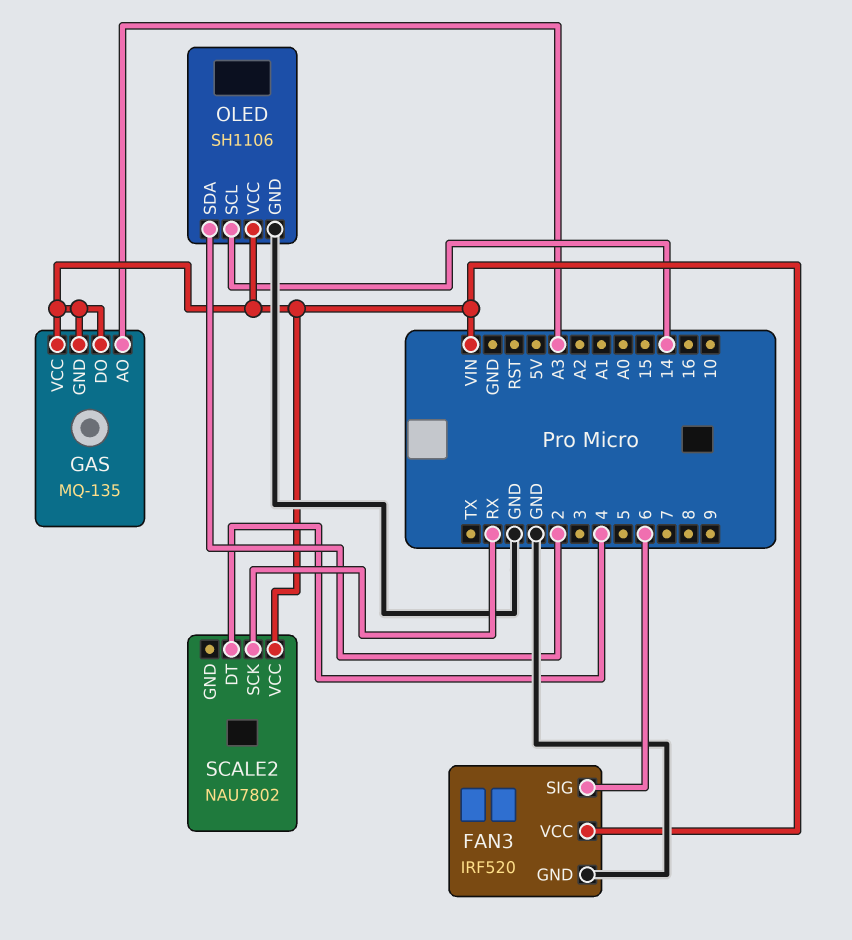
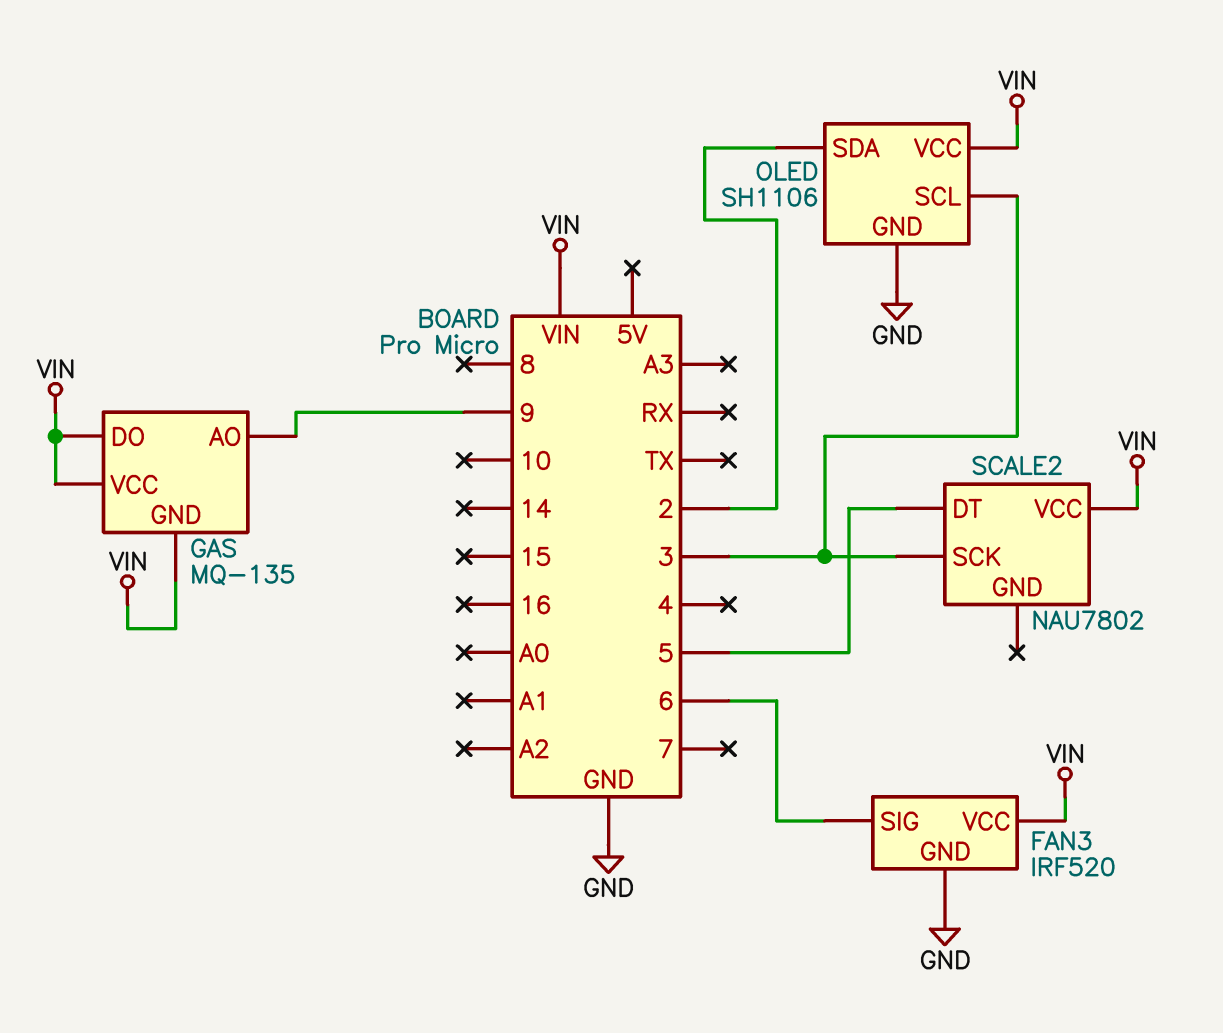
GAS pin AO: A3 -> 9
OLED pin SCL: 14 -> 3
SCALE2 pin DT: 4 -> 5
SCALE2 pin SCK: RX -> 3

